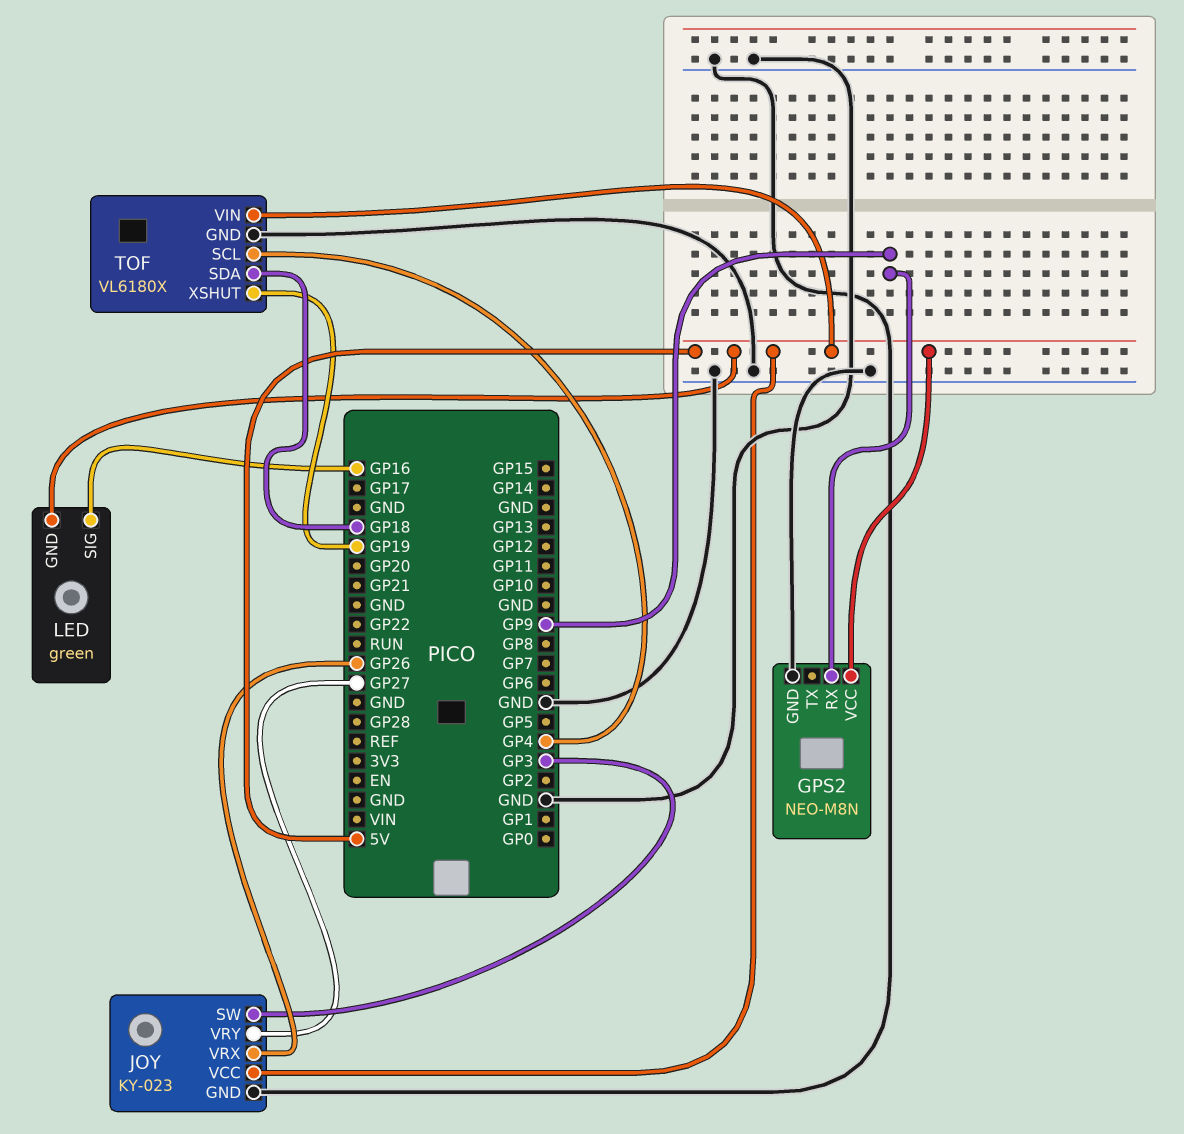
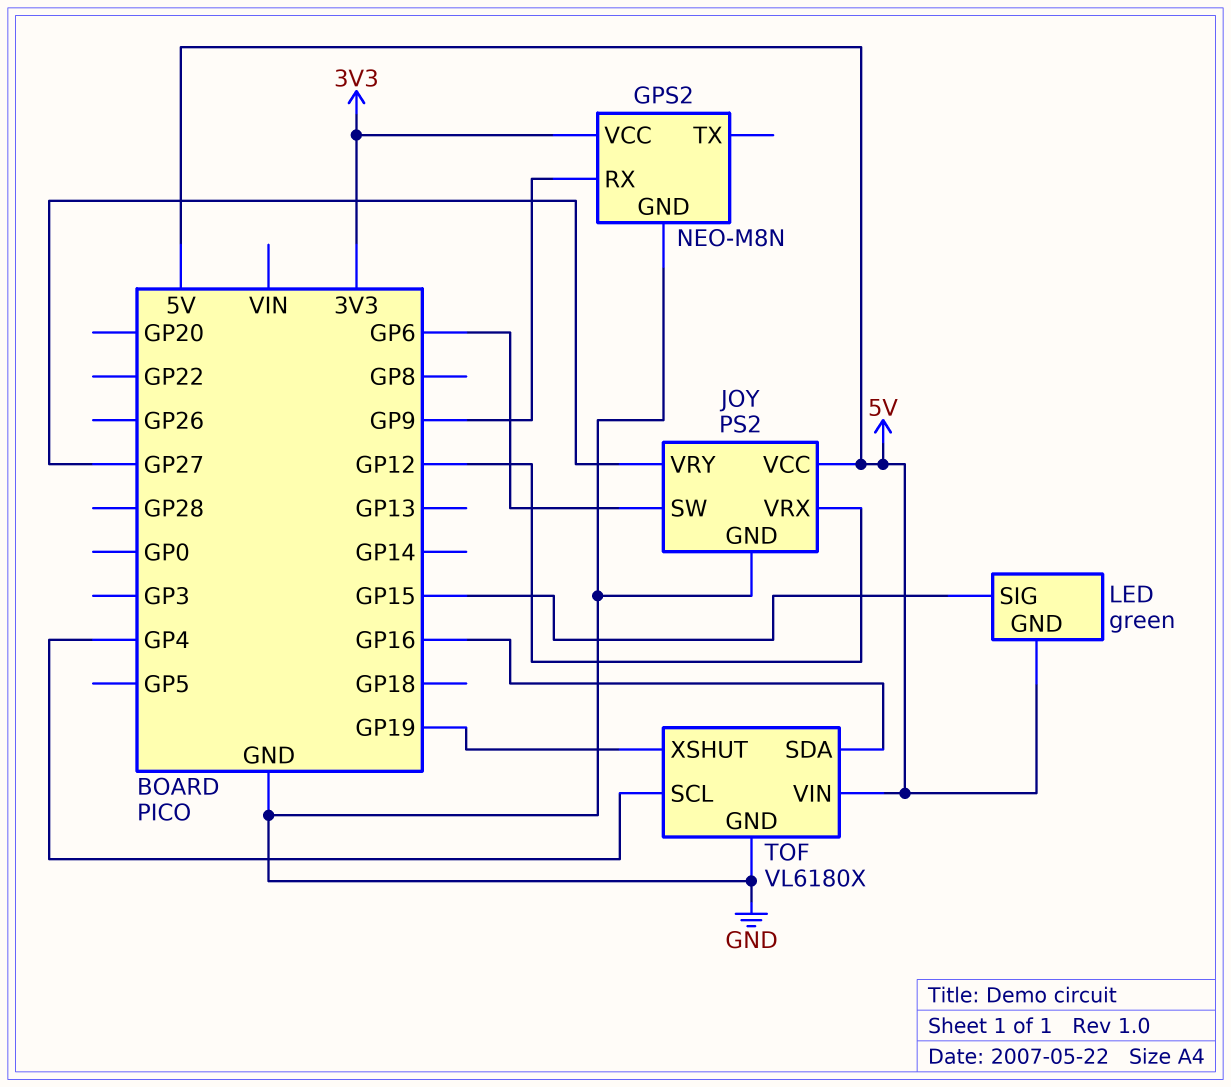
GPS2 pin VCC: 5V -> 3V3
JOY: KY-023 -> PS2
JOY pin SW: GP3 -> GP6
JOY pin VRX: GP26 -> GP12
LED pin SIG: GP16 -> GP15
TOF pin SDA: GP18 -> GP16

